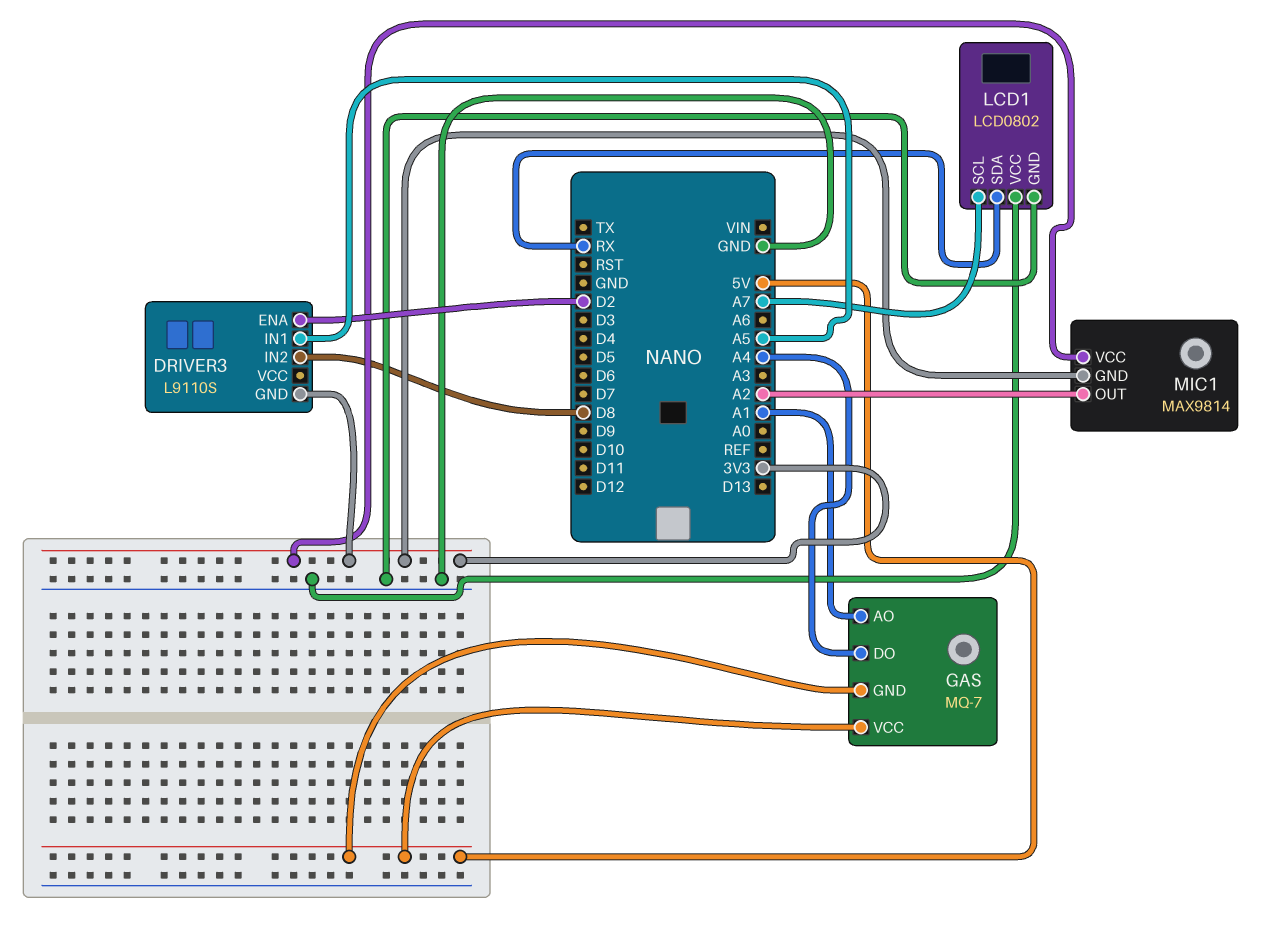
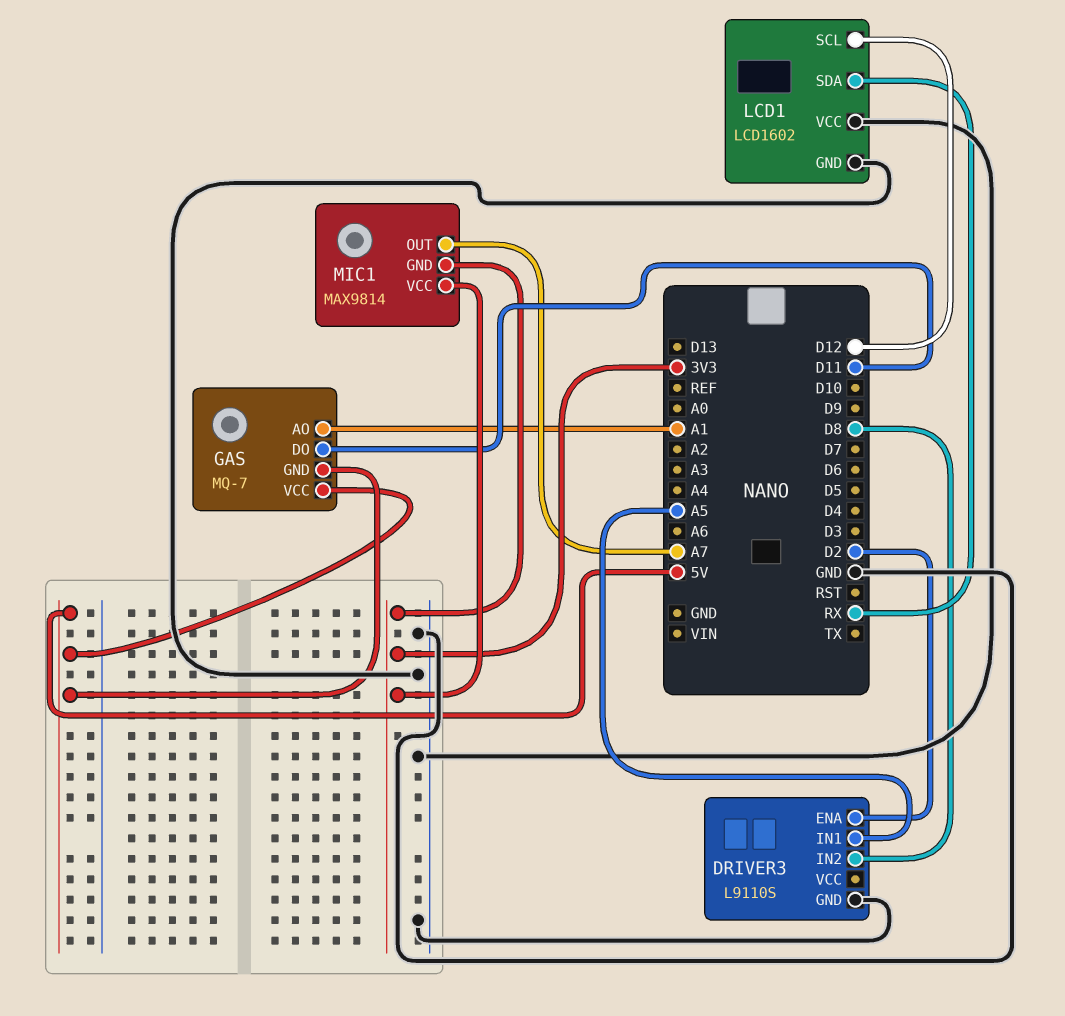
DRIVER3 pin GND: 3V3 -> GND
GAS pin DO: A4 -> D11
LCD1: LCD0802 -> LCD1602
LCD1 pin SCL: A7 -> D12
MIC1 pin OUT: A2 -> A7

